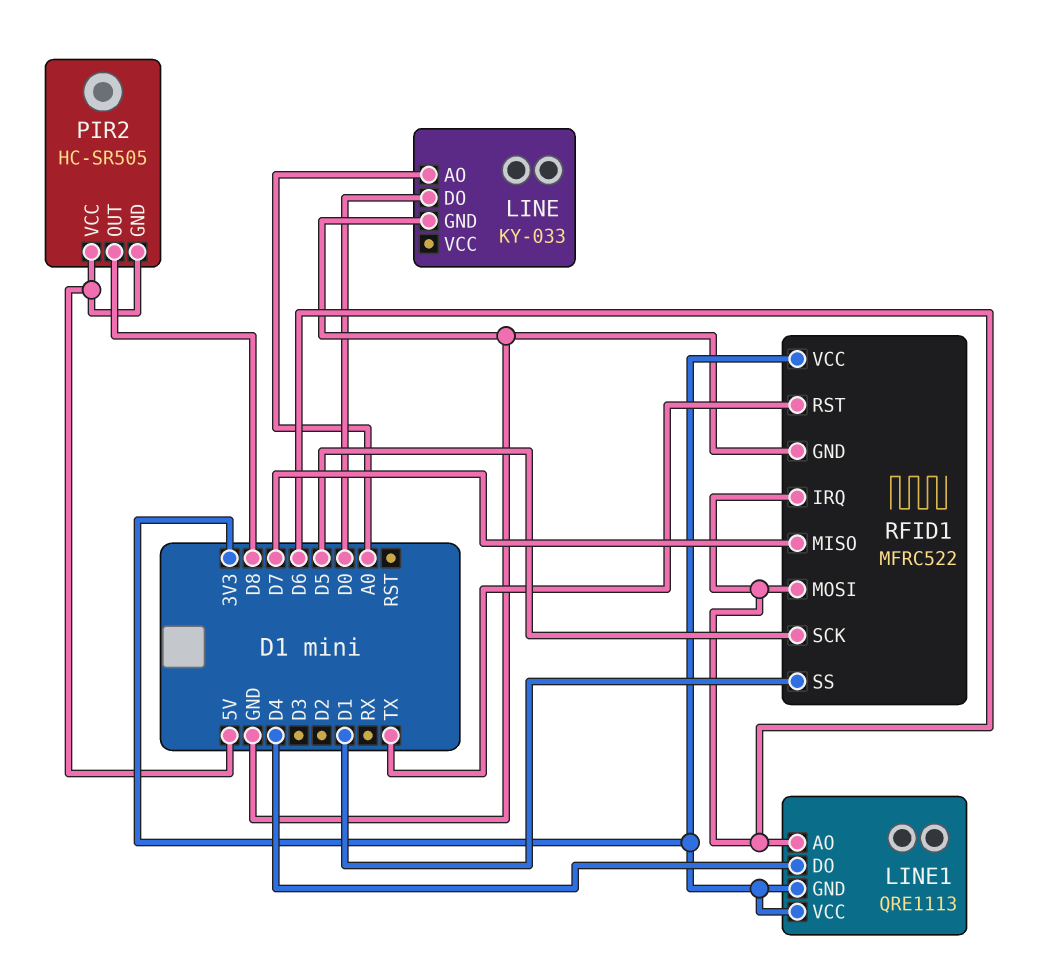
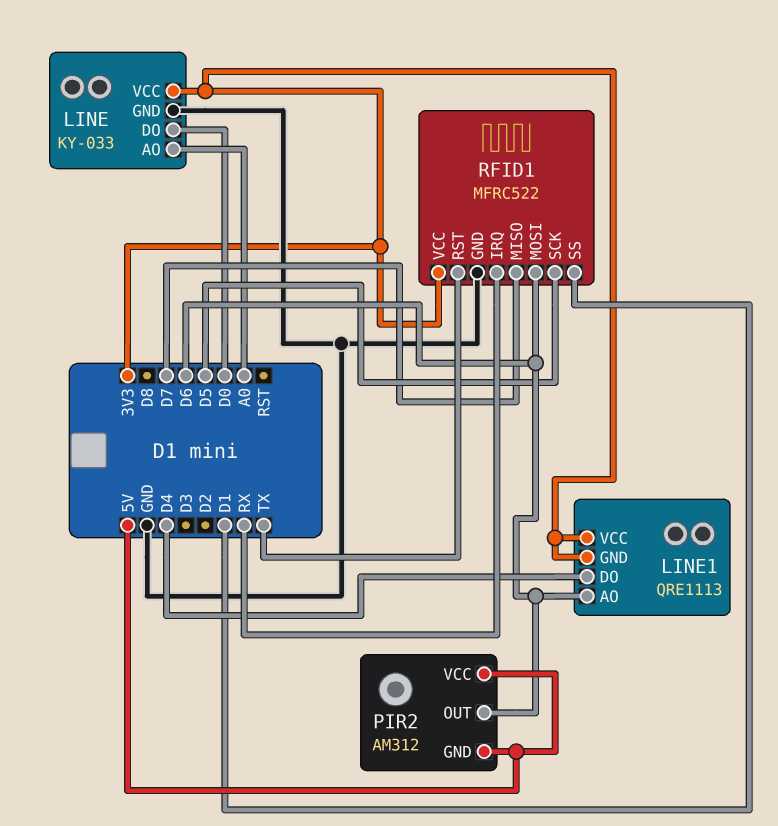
LINE pin VCC: none -> 3V3
PIR2: HC-SR505 -> AM312
PIR2 pin OUT: D8 -> D6
RFID1 pin IRQ: D6 -> RX

